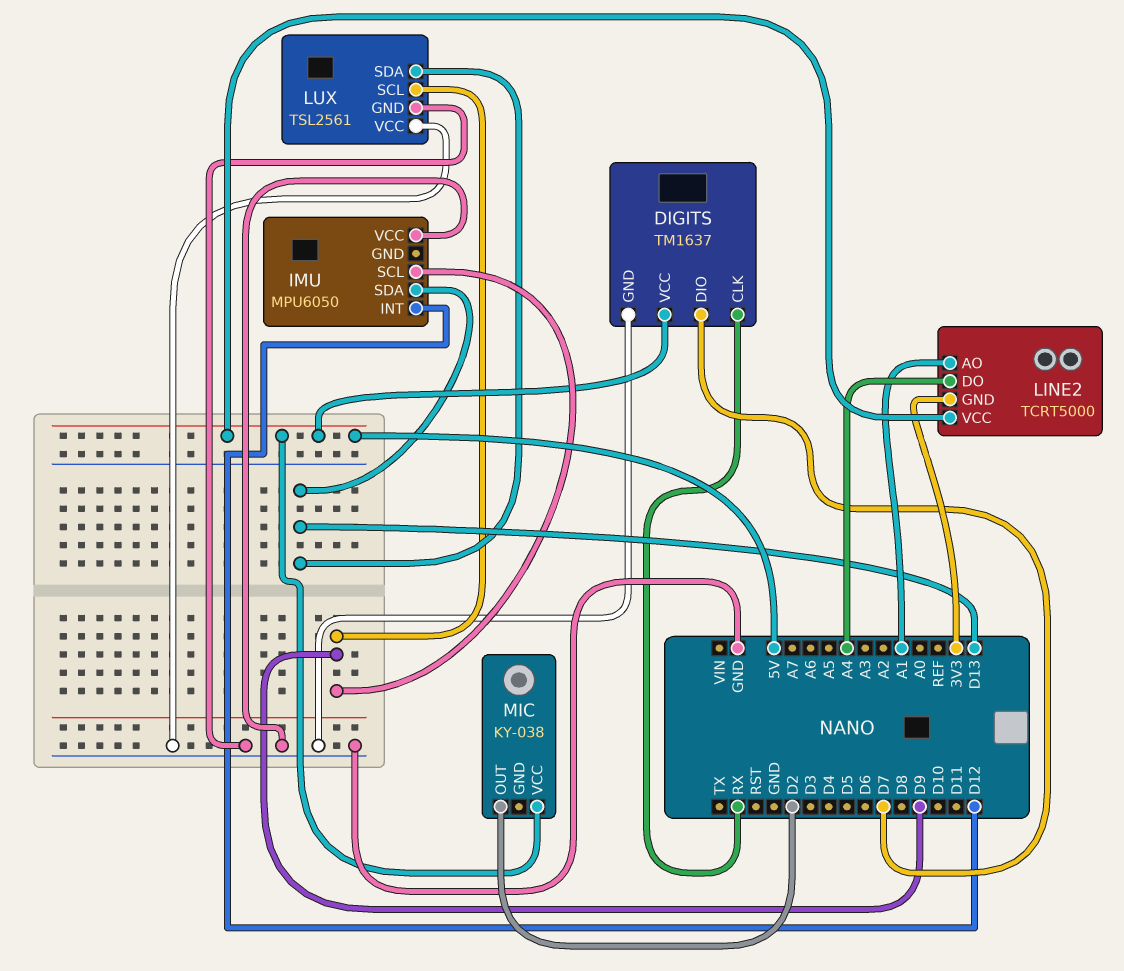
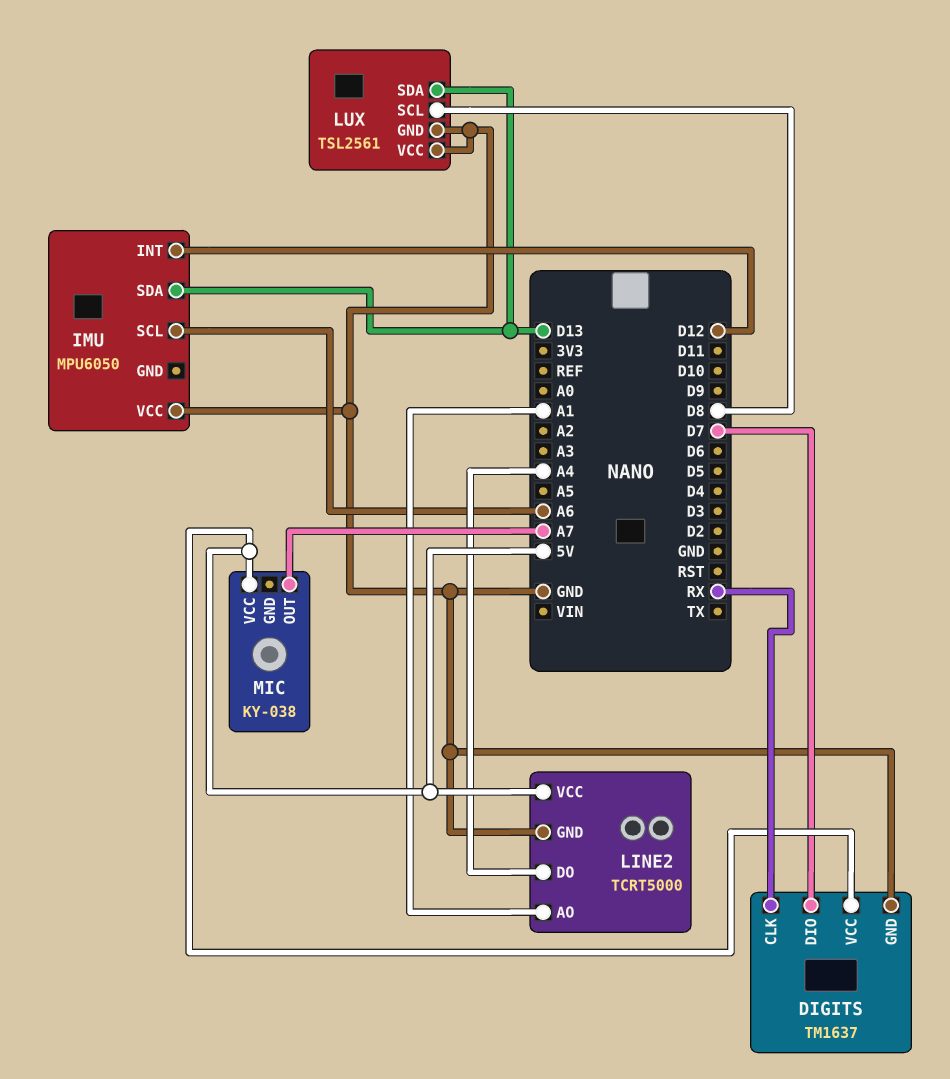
IMU pin SCL: D9 -> A6
LINE2 pin GND: 3V3 -> GND
LUX pin SCL: D9 -> D8
MIC pin OUT: D2 -> A7

